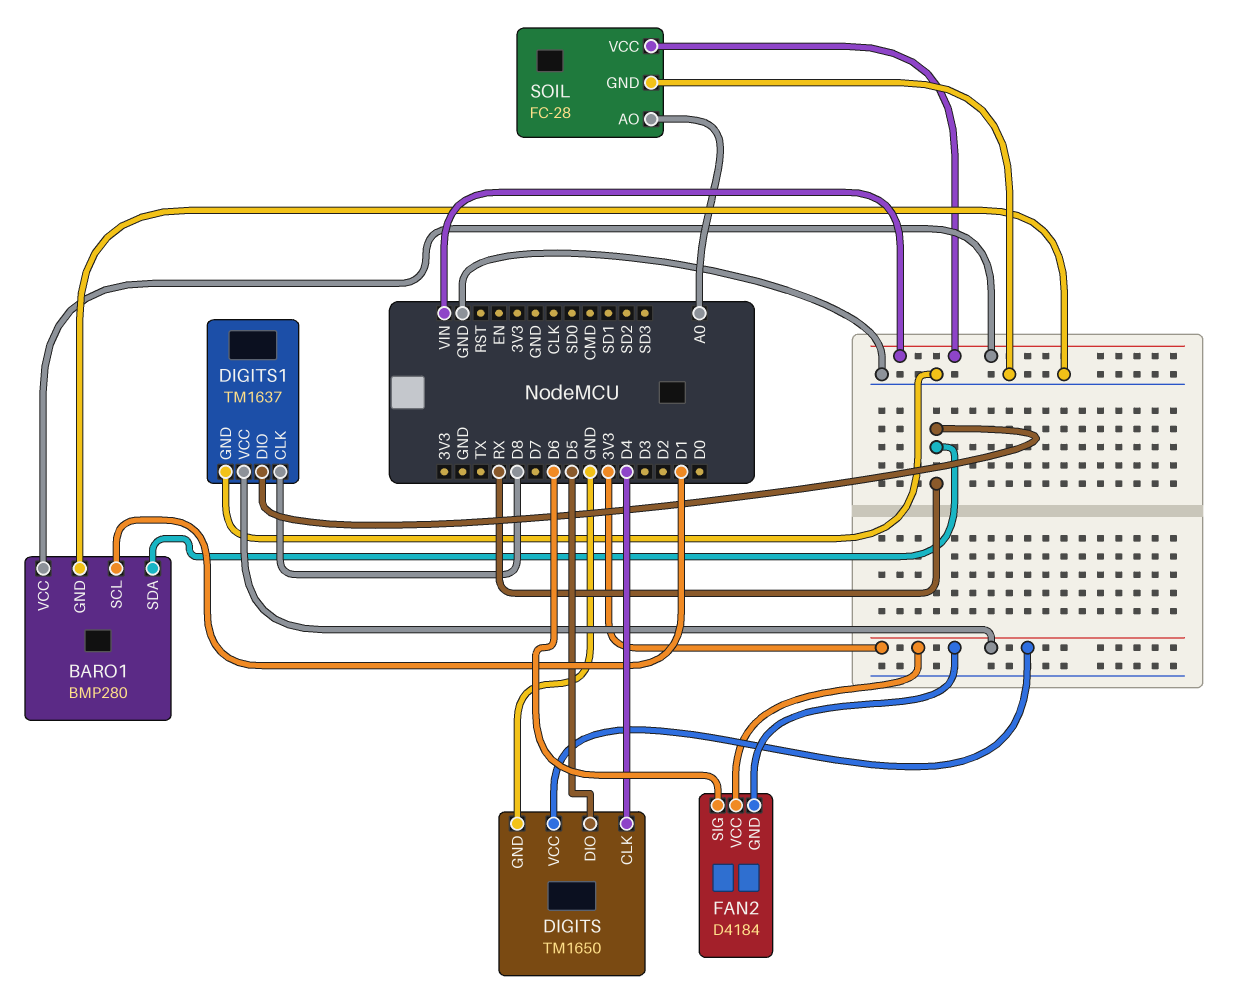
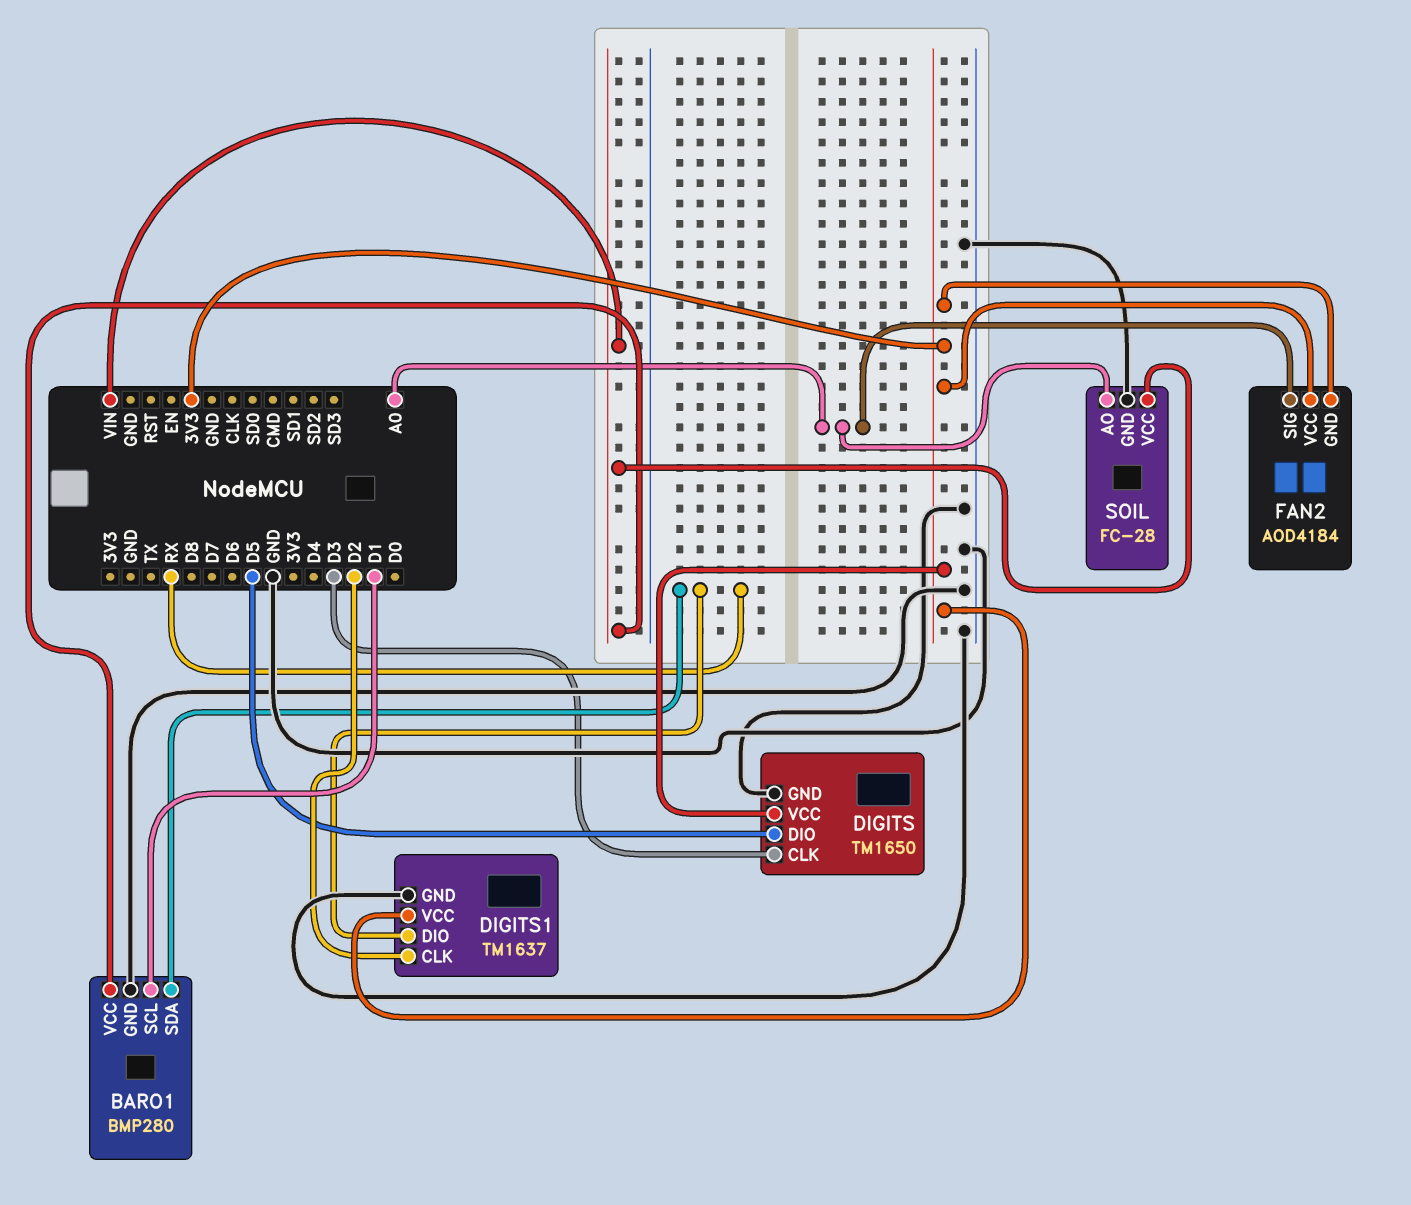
DIGITS pin CLK: D4 -> D3
DIGITS1 pin CLK: D8 -> D2
FAN2: D4184 -> AOD4184
FAN2 pin SIG: D6 -> A0

